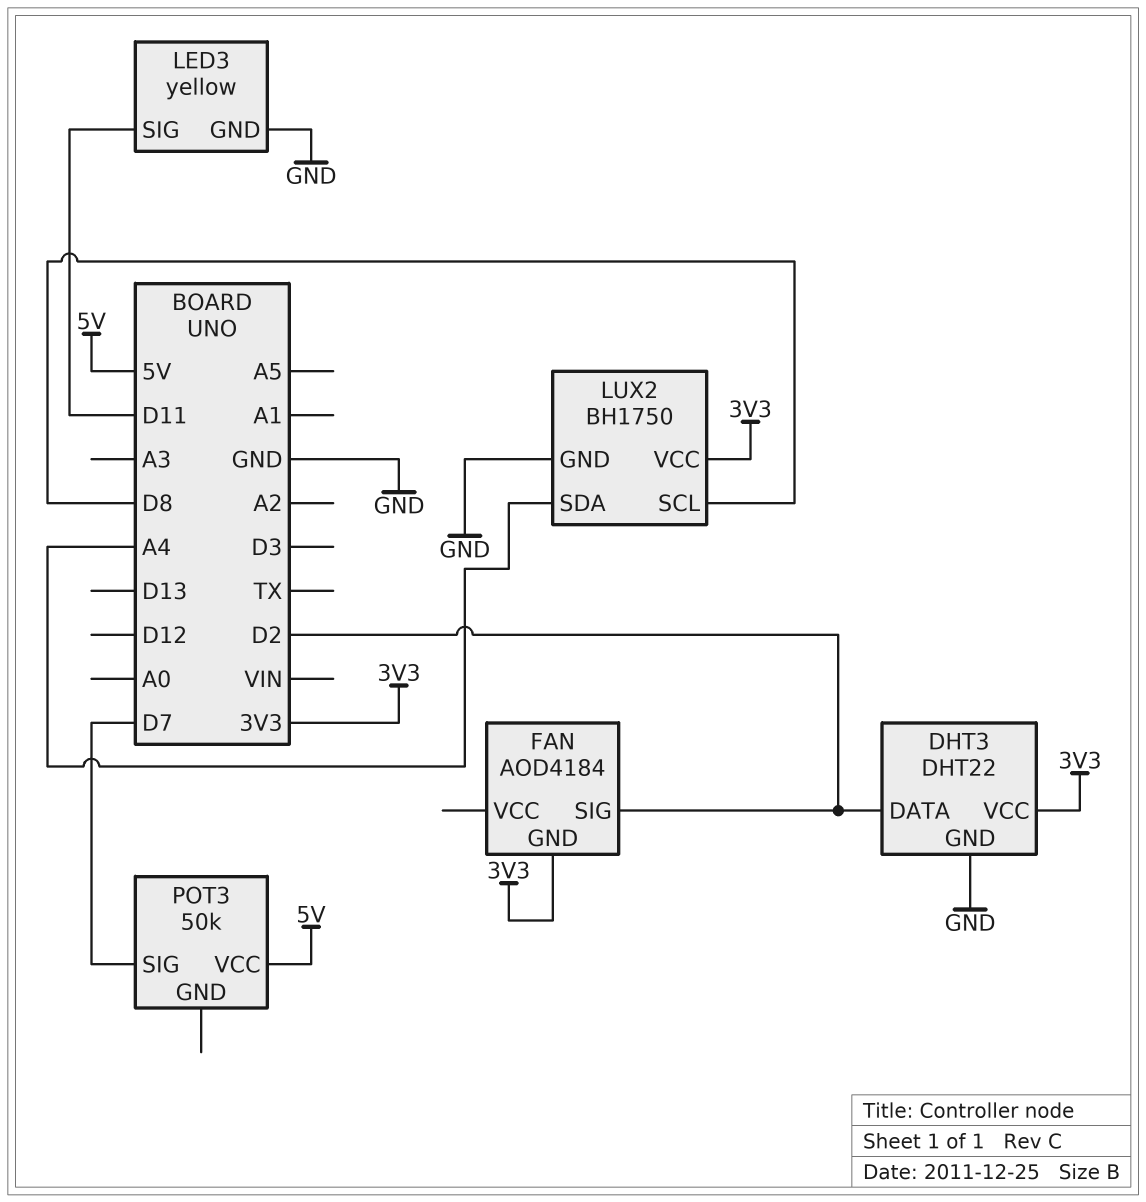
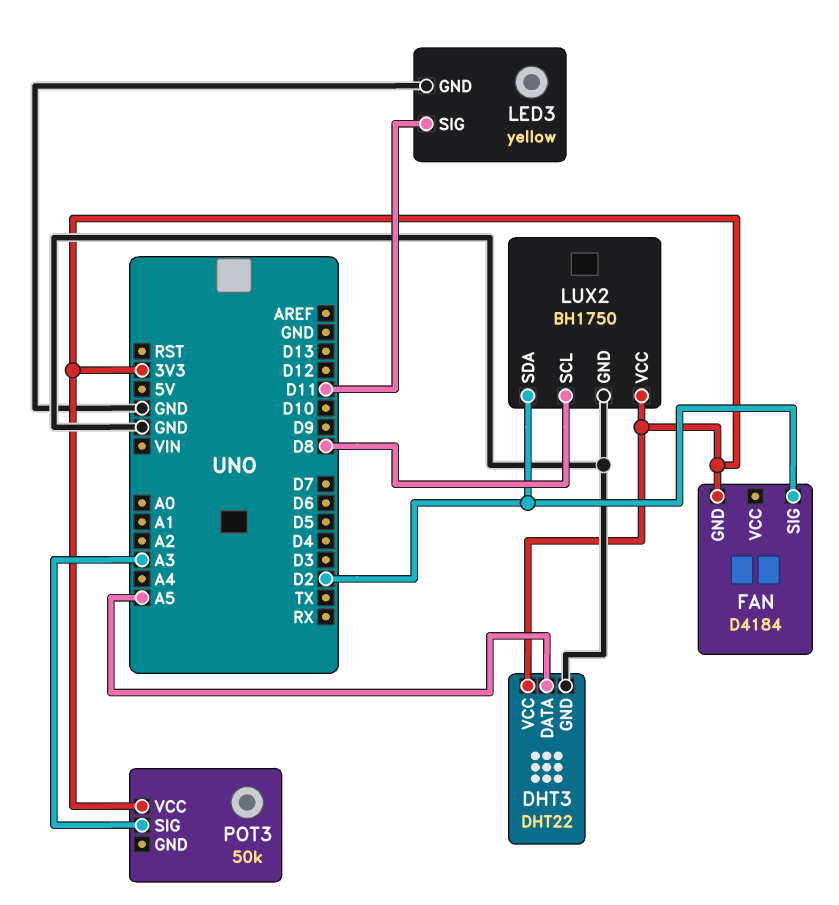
DHT3 pin DATA: D2 -> A5
FAN: AOD4184 -> D4184
LUX2 pin SDA: A4 -> D2
POT3 pin SIG: D7 -> A3
POT3 pin VCC: 5V -> 3V3

